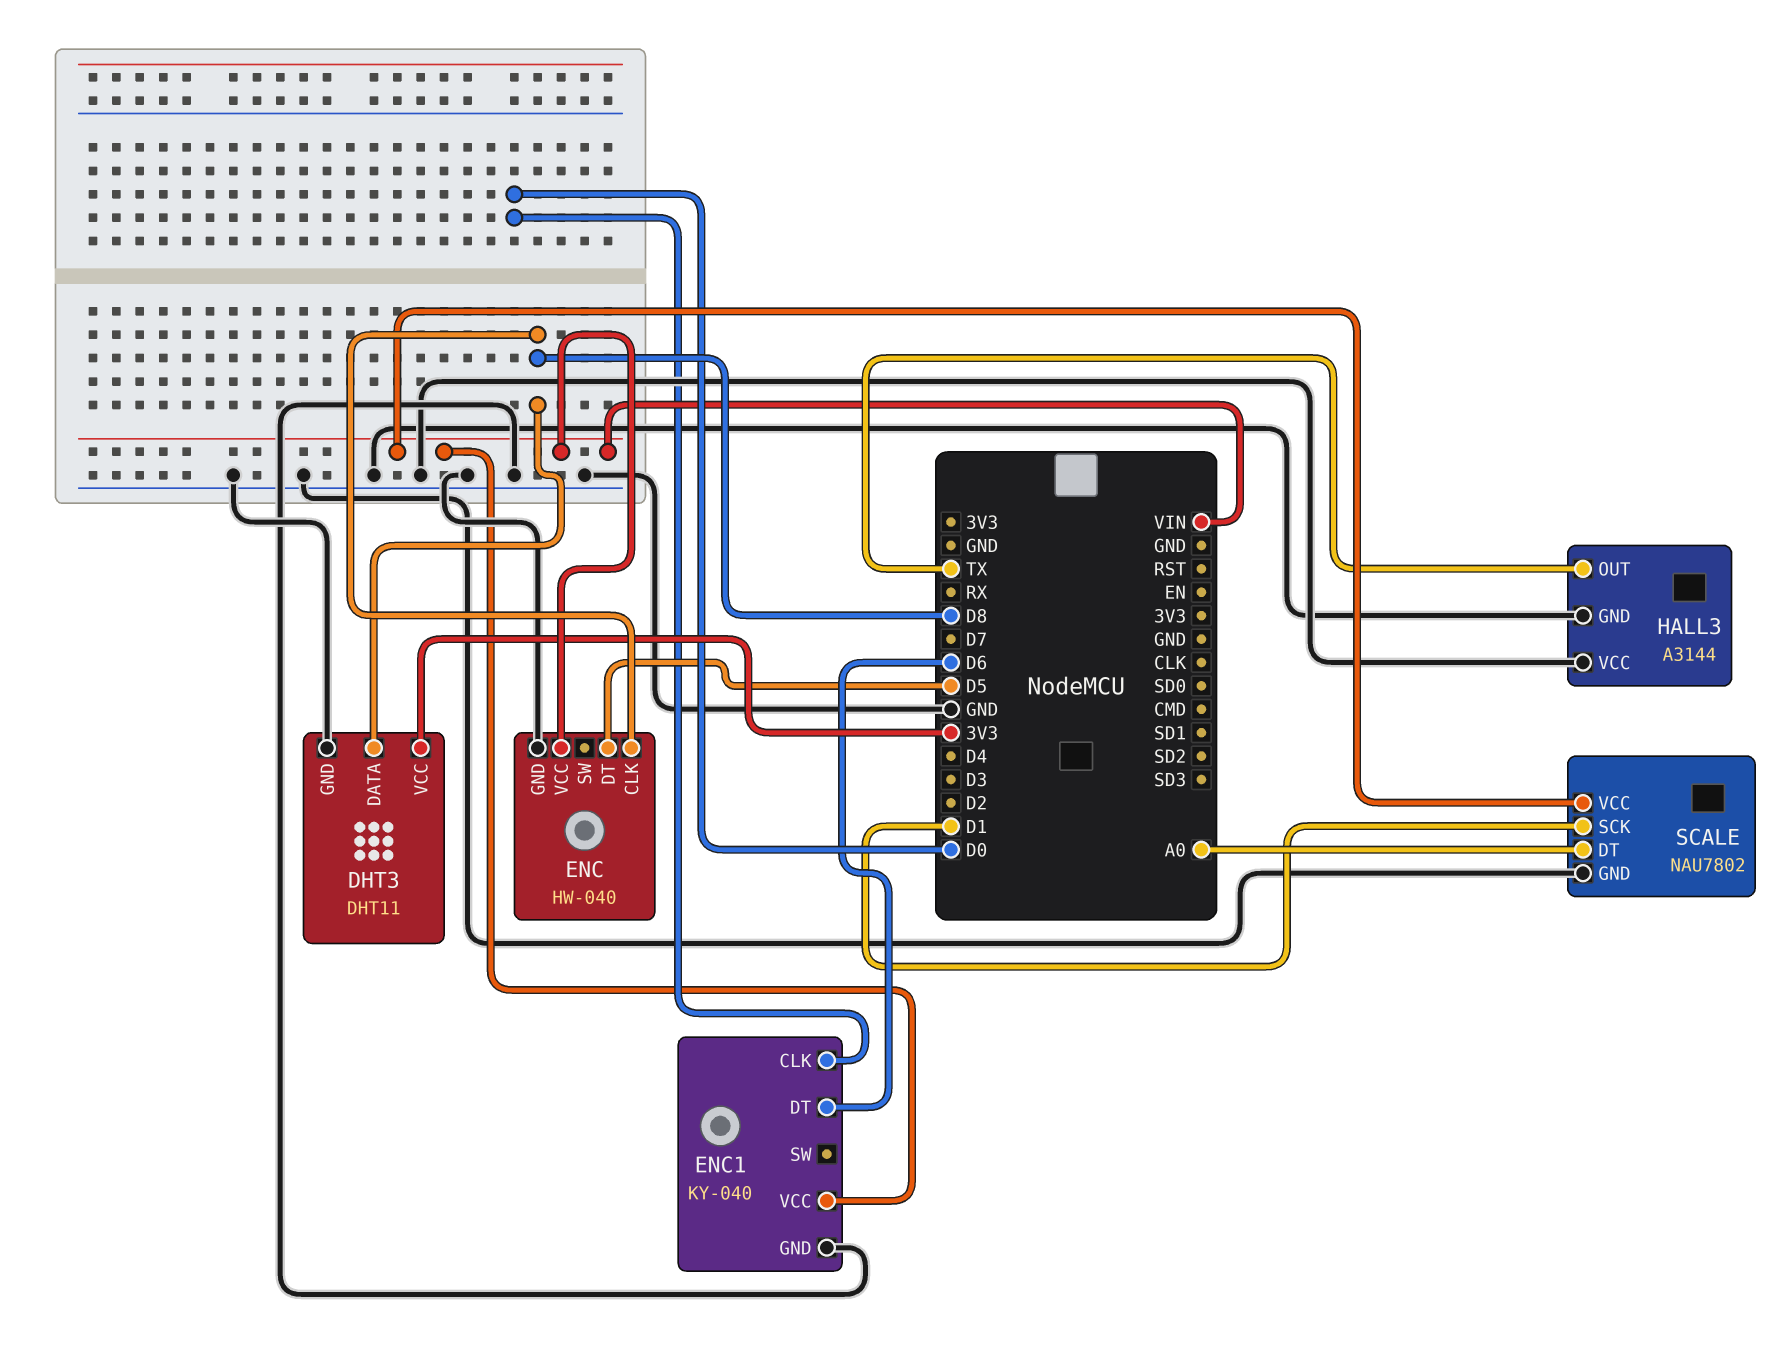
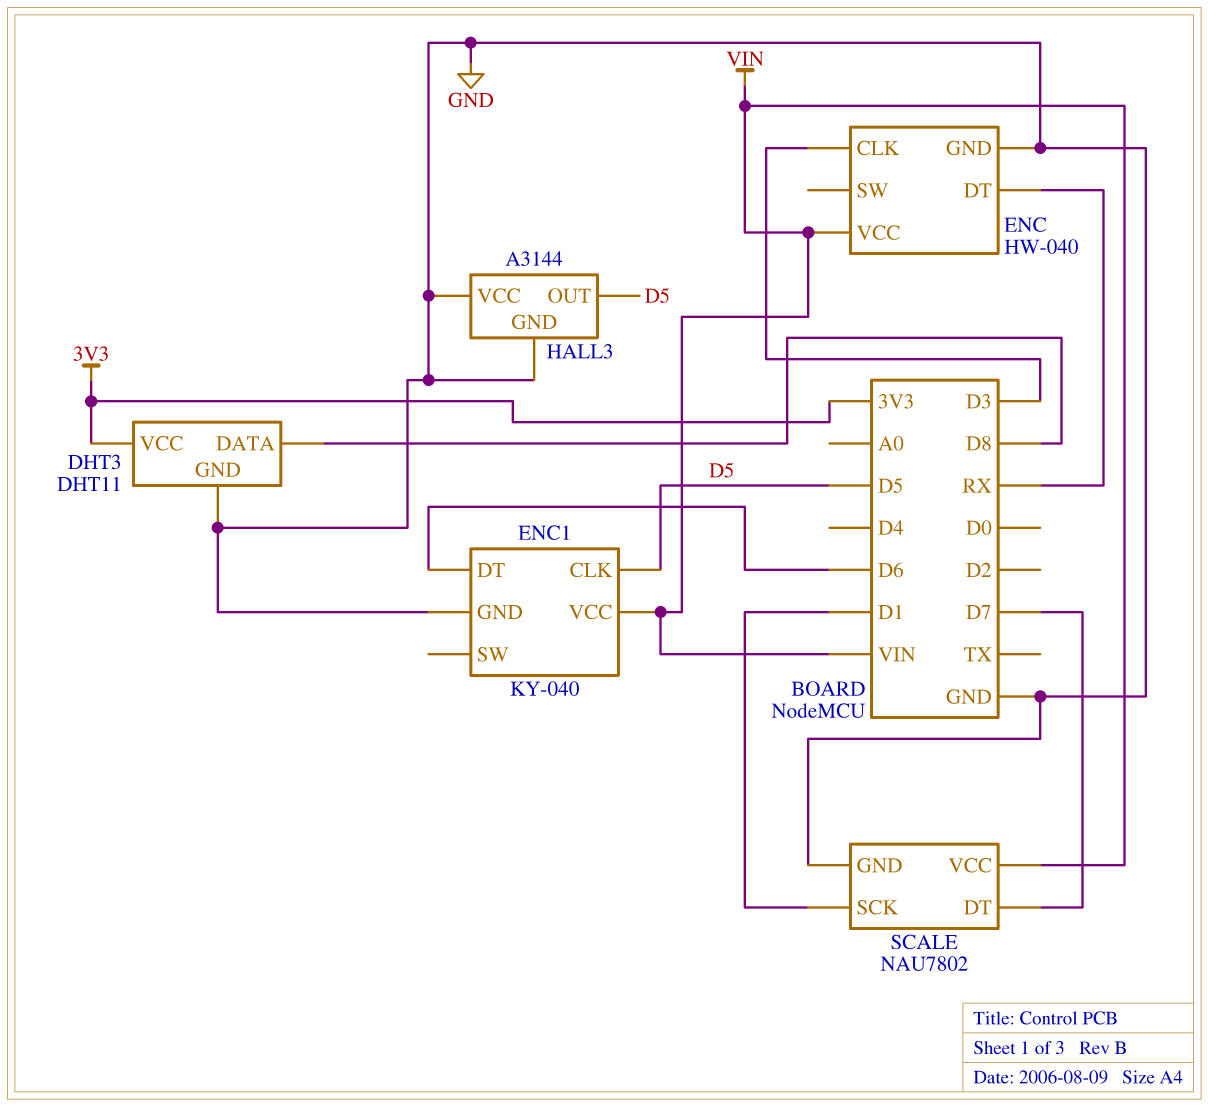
ENC pin CLK: D8 -> D3
ENC pin DT: D5 -> RX
ENC1 pin CLK: D0 -> D5
HALL3 pin OUT: TX -> D5
SCALE pin DT: A0 -> D7

